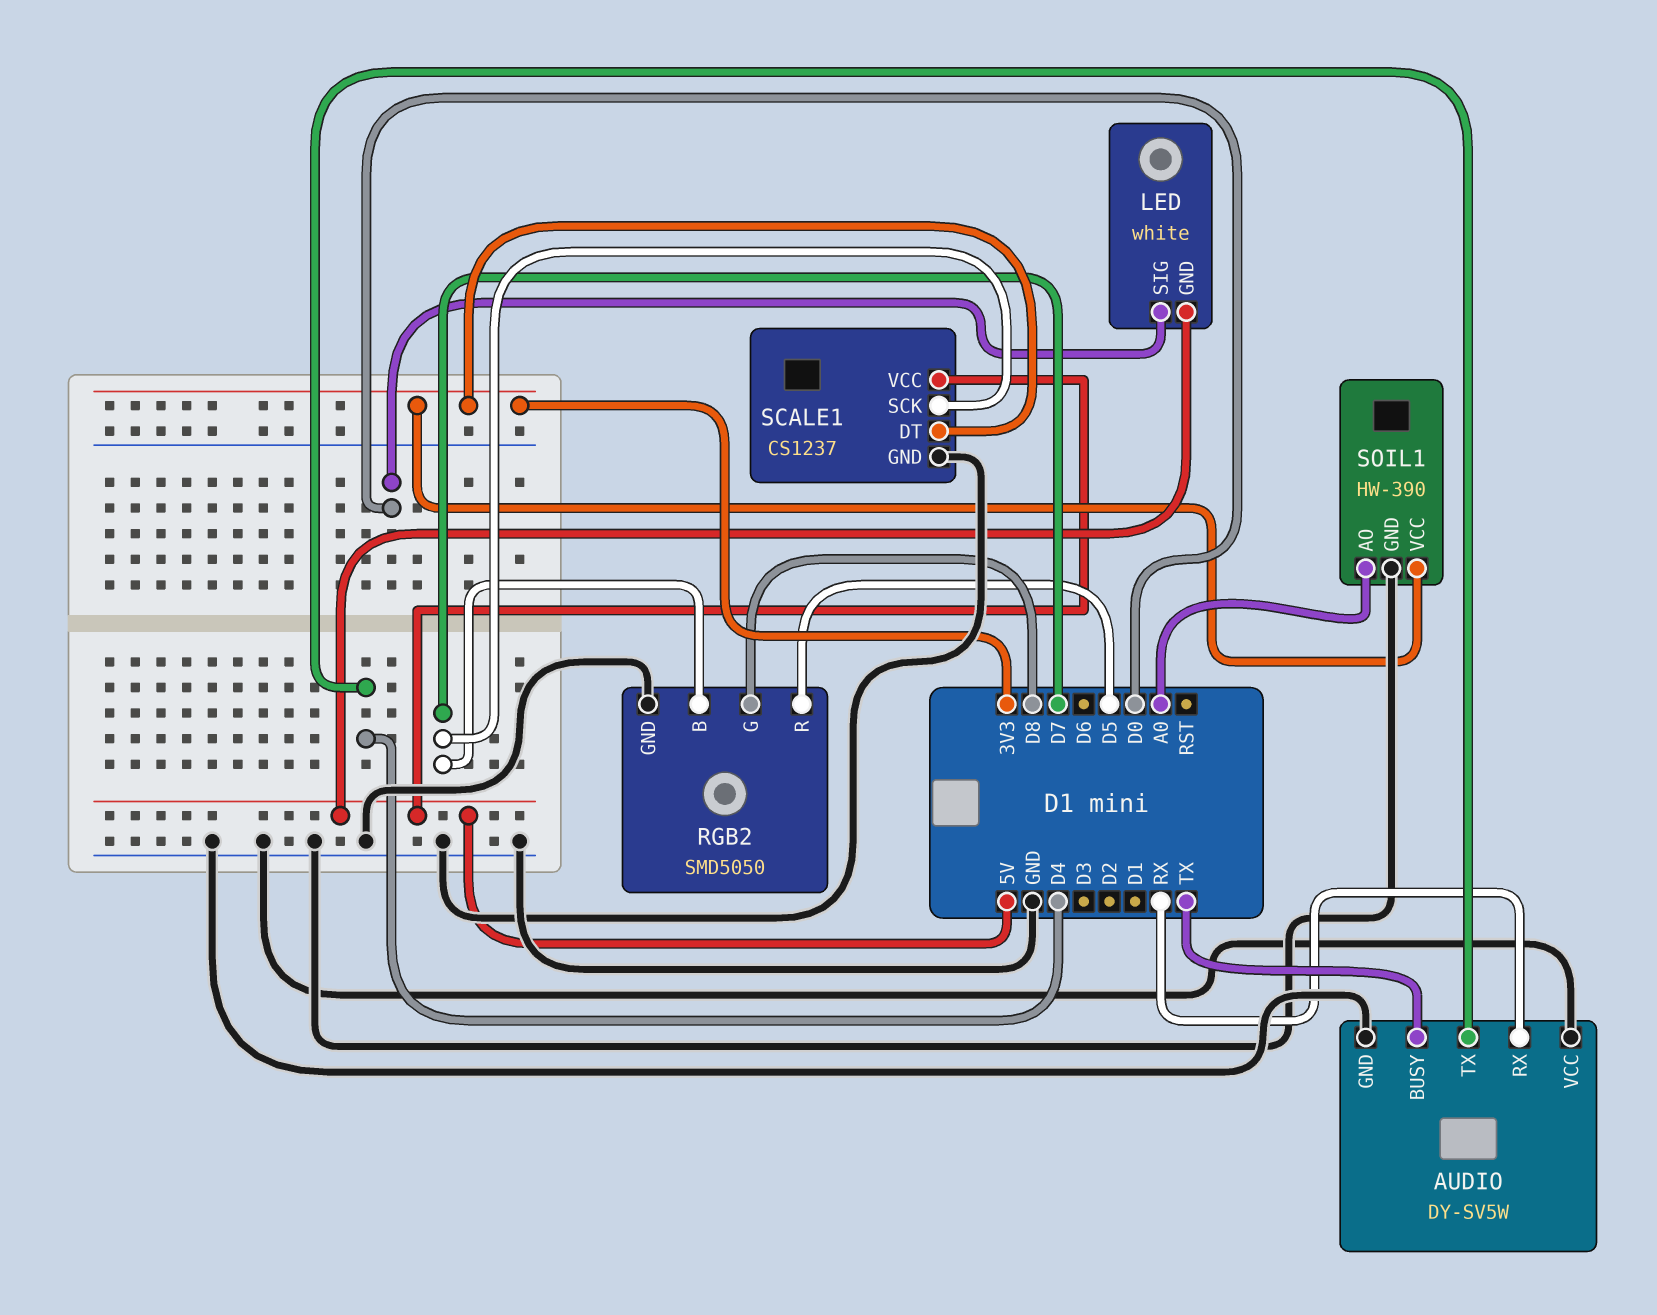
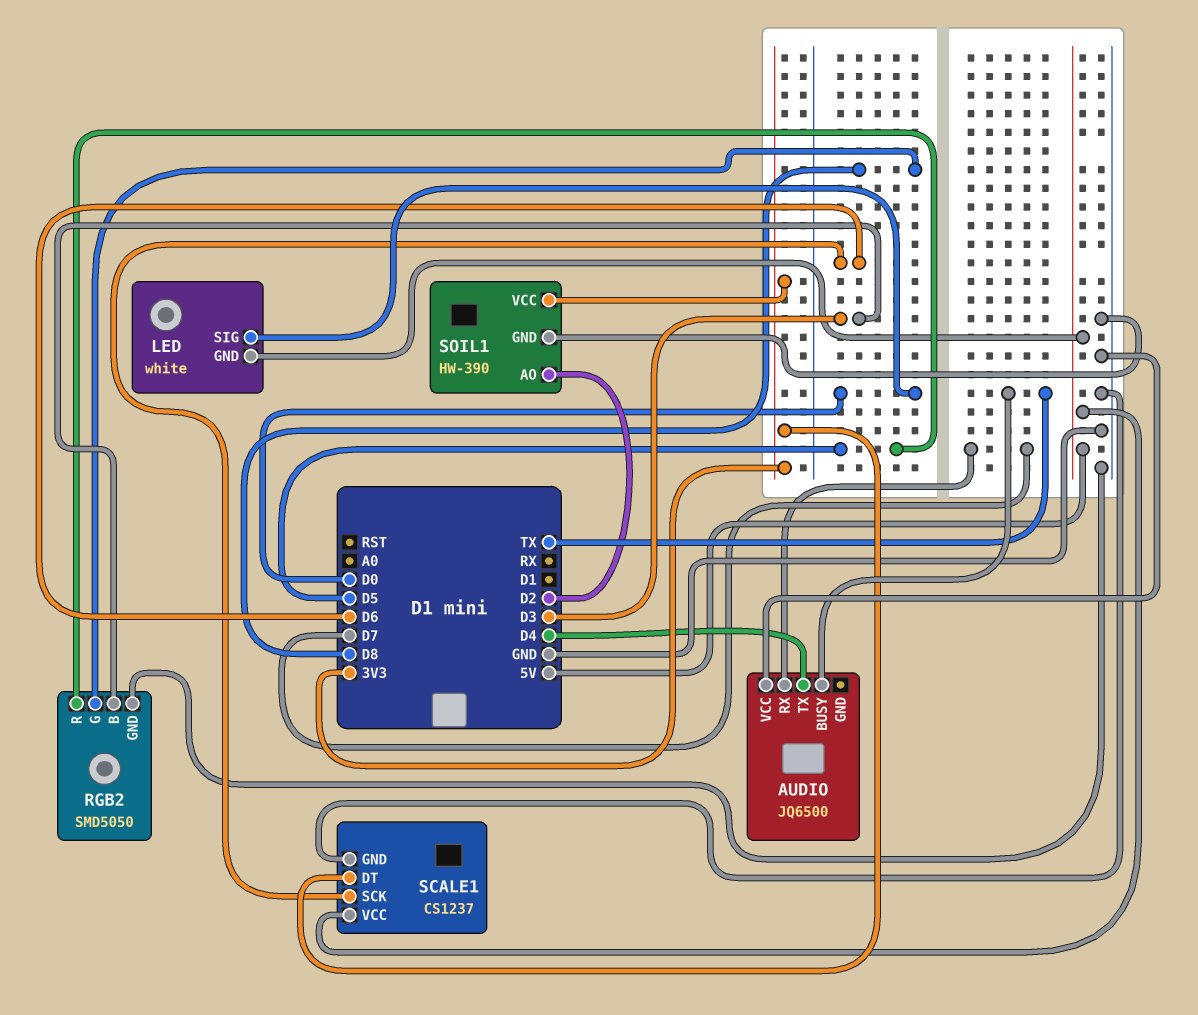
AUDIO: DY-SV5W -> JQ6500
AUDIO pin GND: GND -> none
AUDIO pin RX: RX -> D7
RGB2 pin B: D7 -> D3
SCALE1 pin SCK: D7 -> D6
SOIL1 pin AO: A0 -> D2

